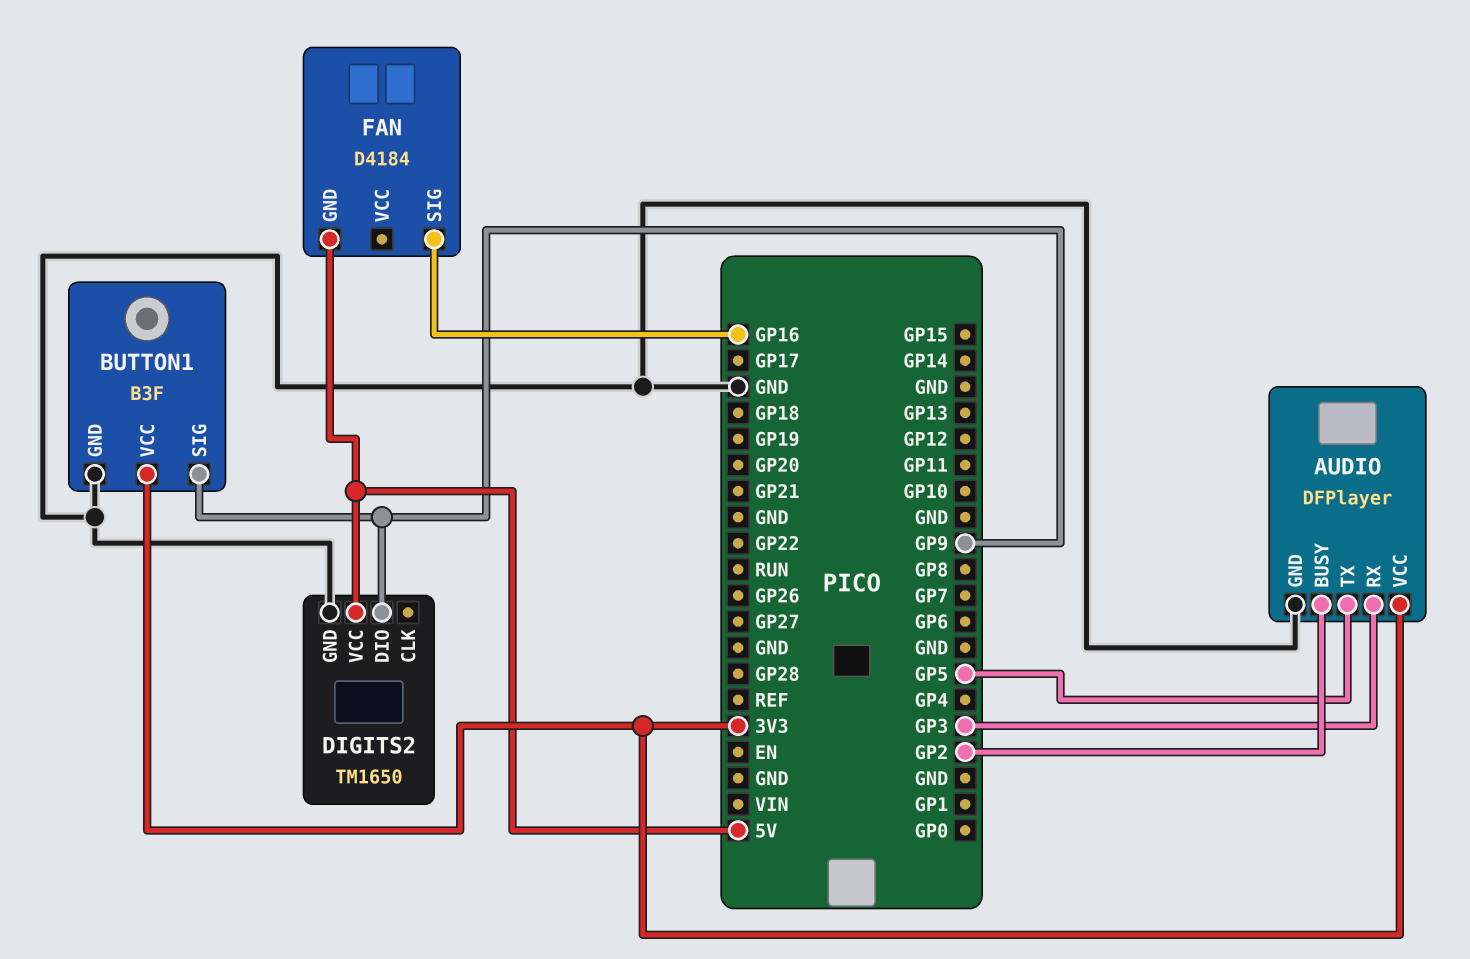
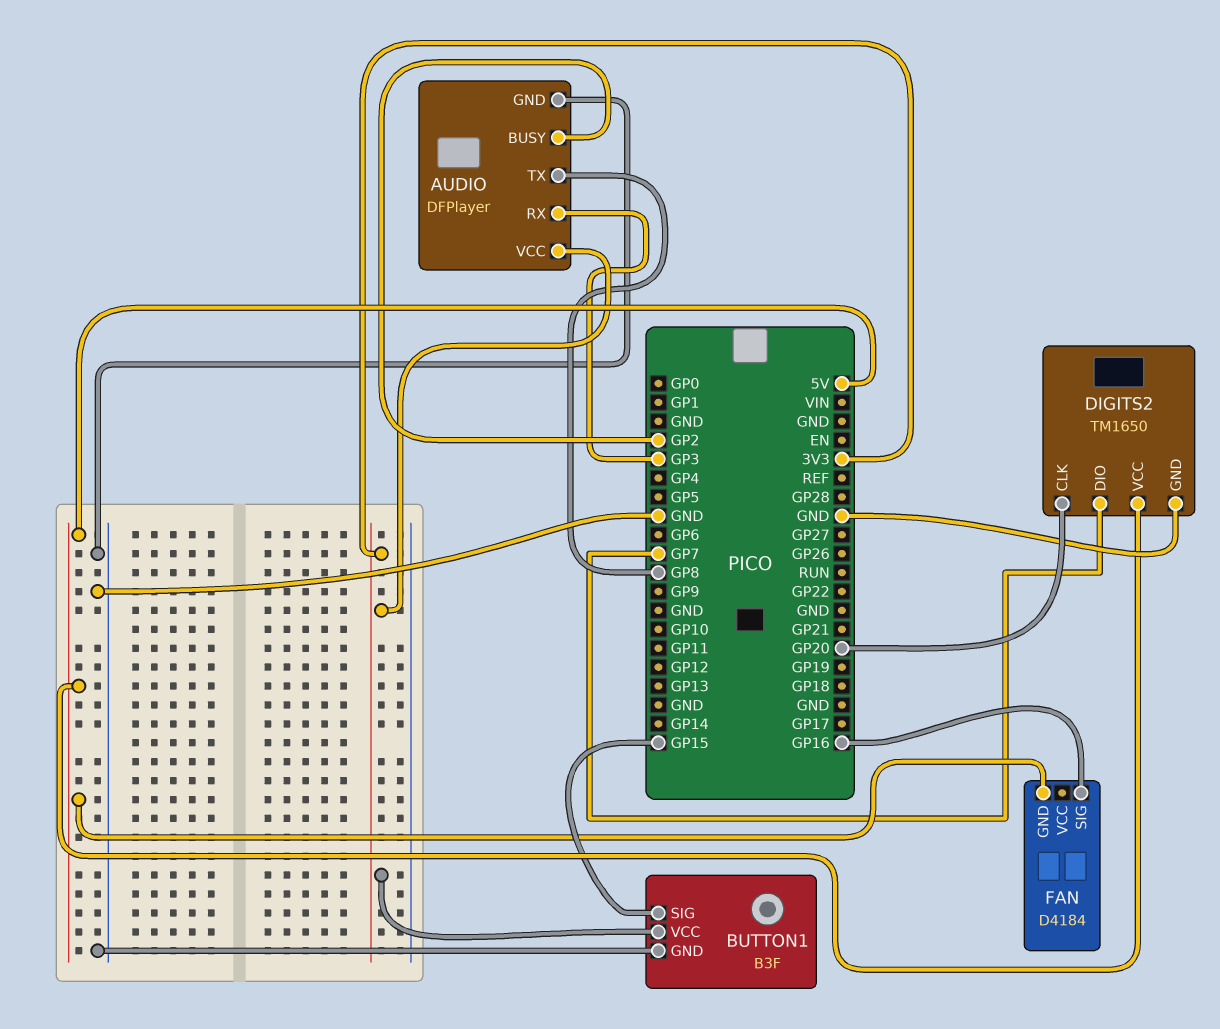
AUDIO pin TX: GP5 -> GP8
BUTTON1 pin SIG: GP9 -> GP15
DIGITS2 pin CLK: none -> GP20
DIGITS2 pin DIO: GP9 -> GP7

